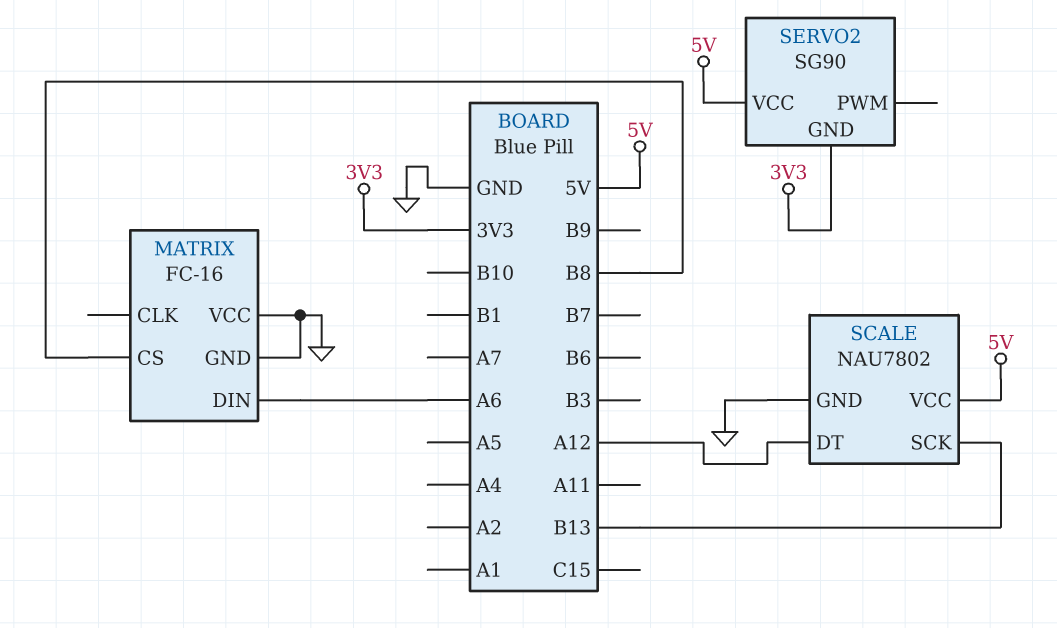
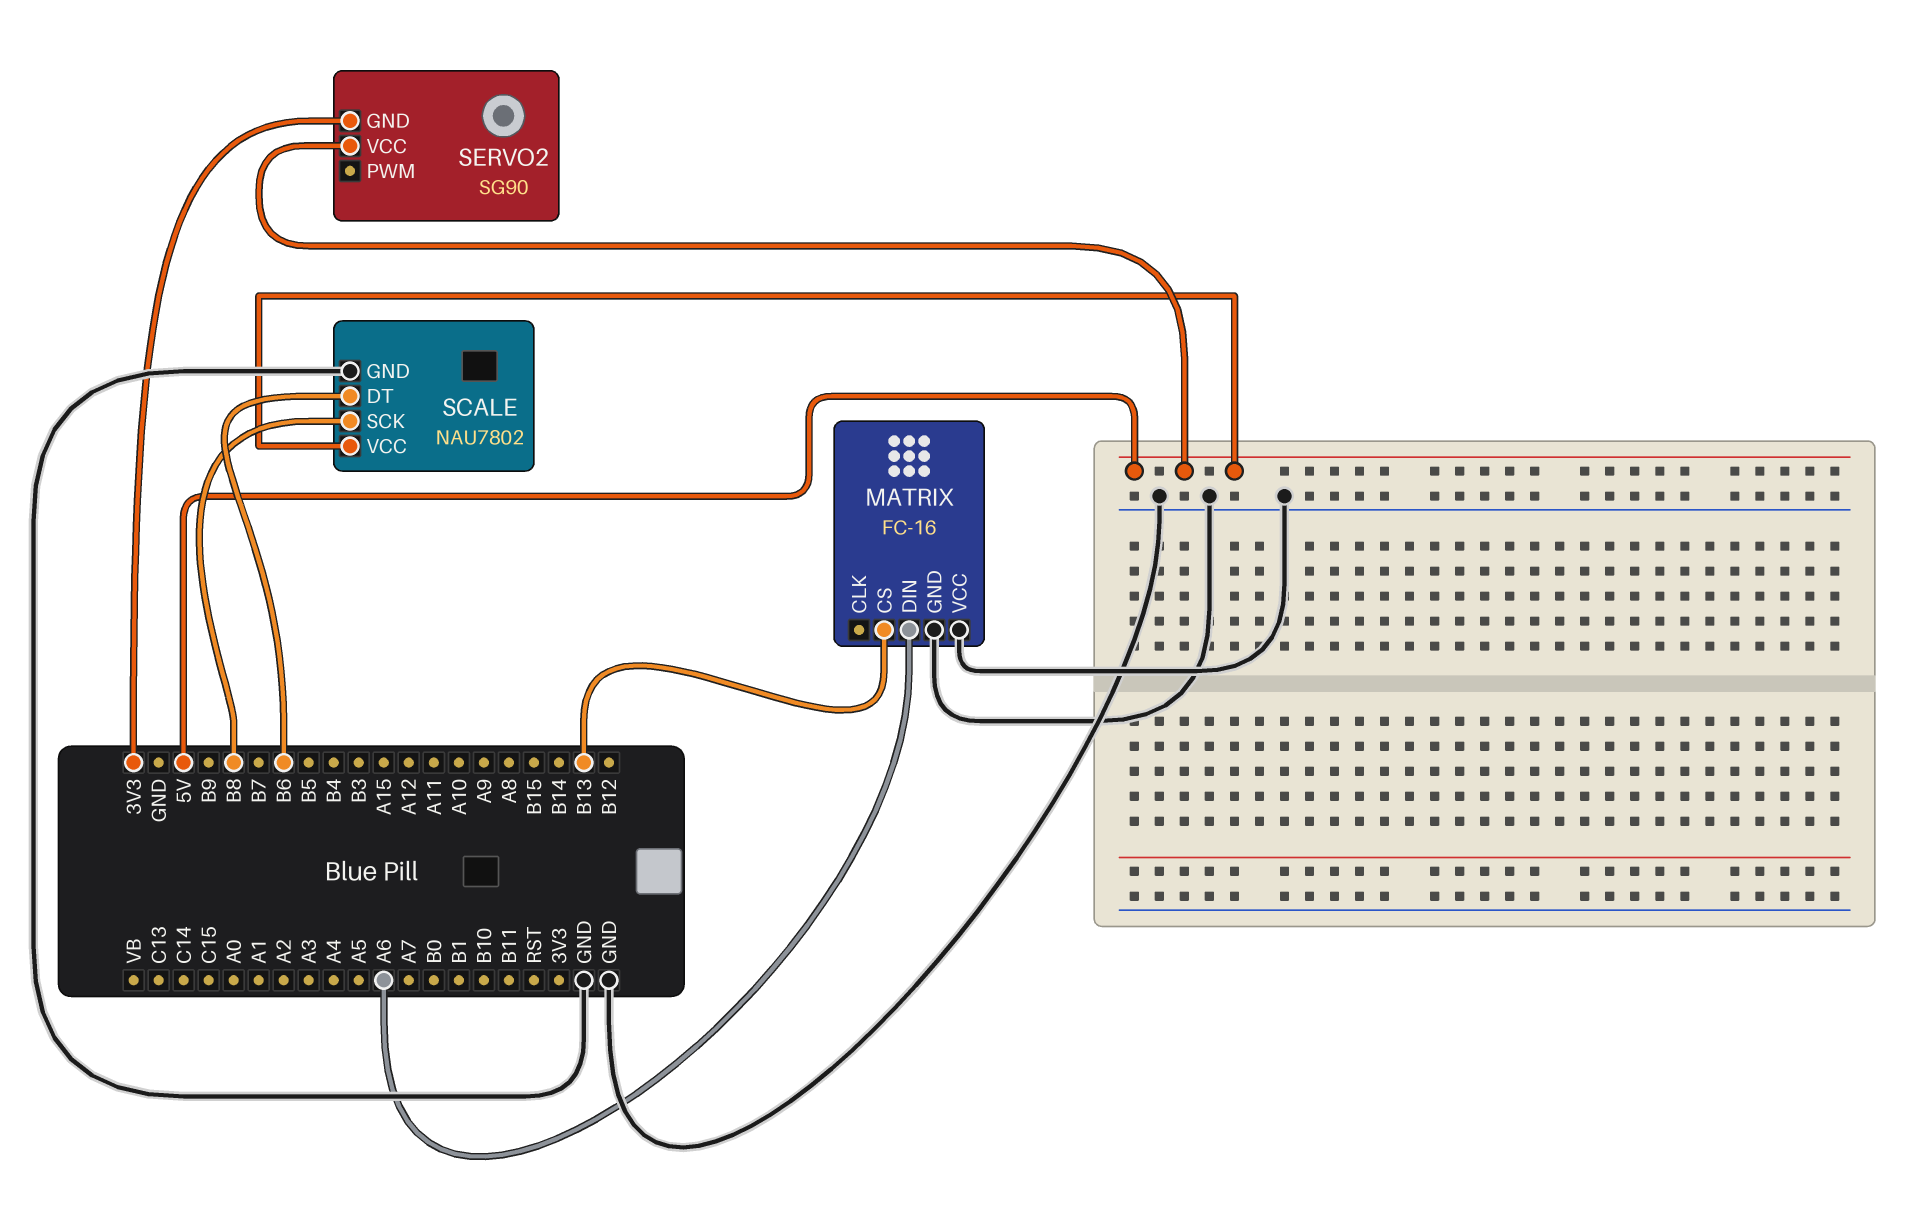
MATRIX pin CS: B8 -> B13
SCALE pin DT: A12 -> B6
SCALE pin SCK: B13 -> B8

